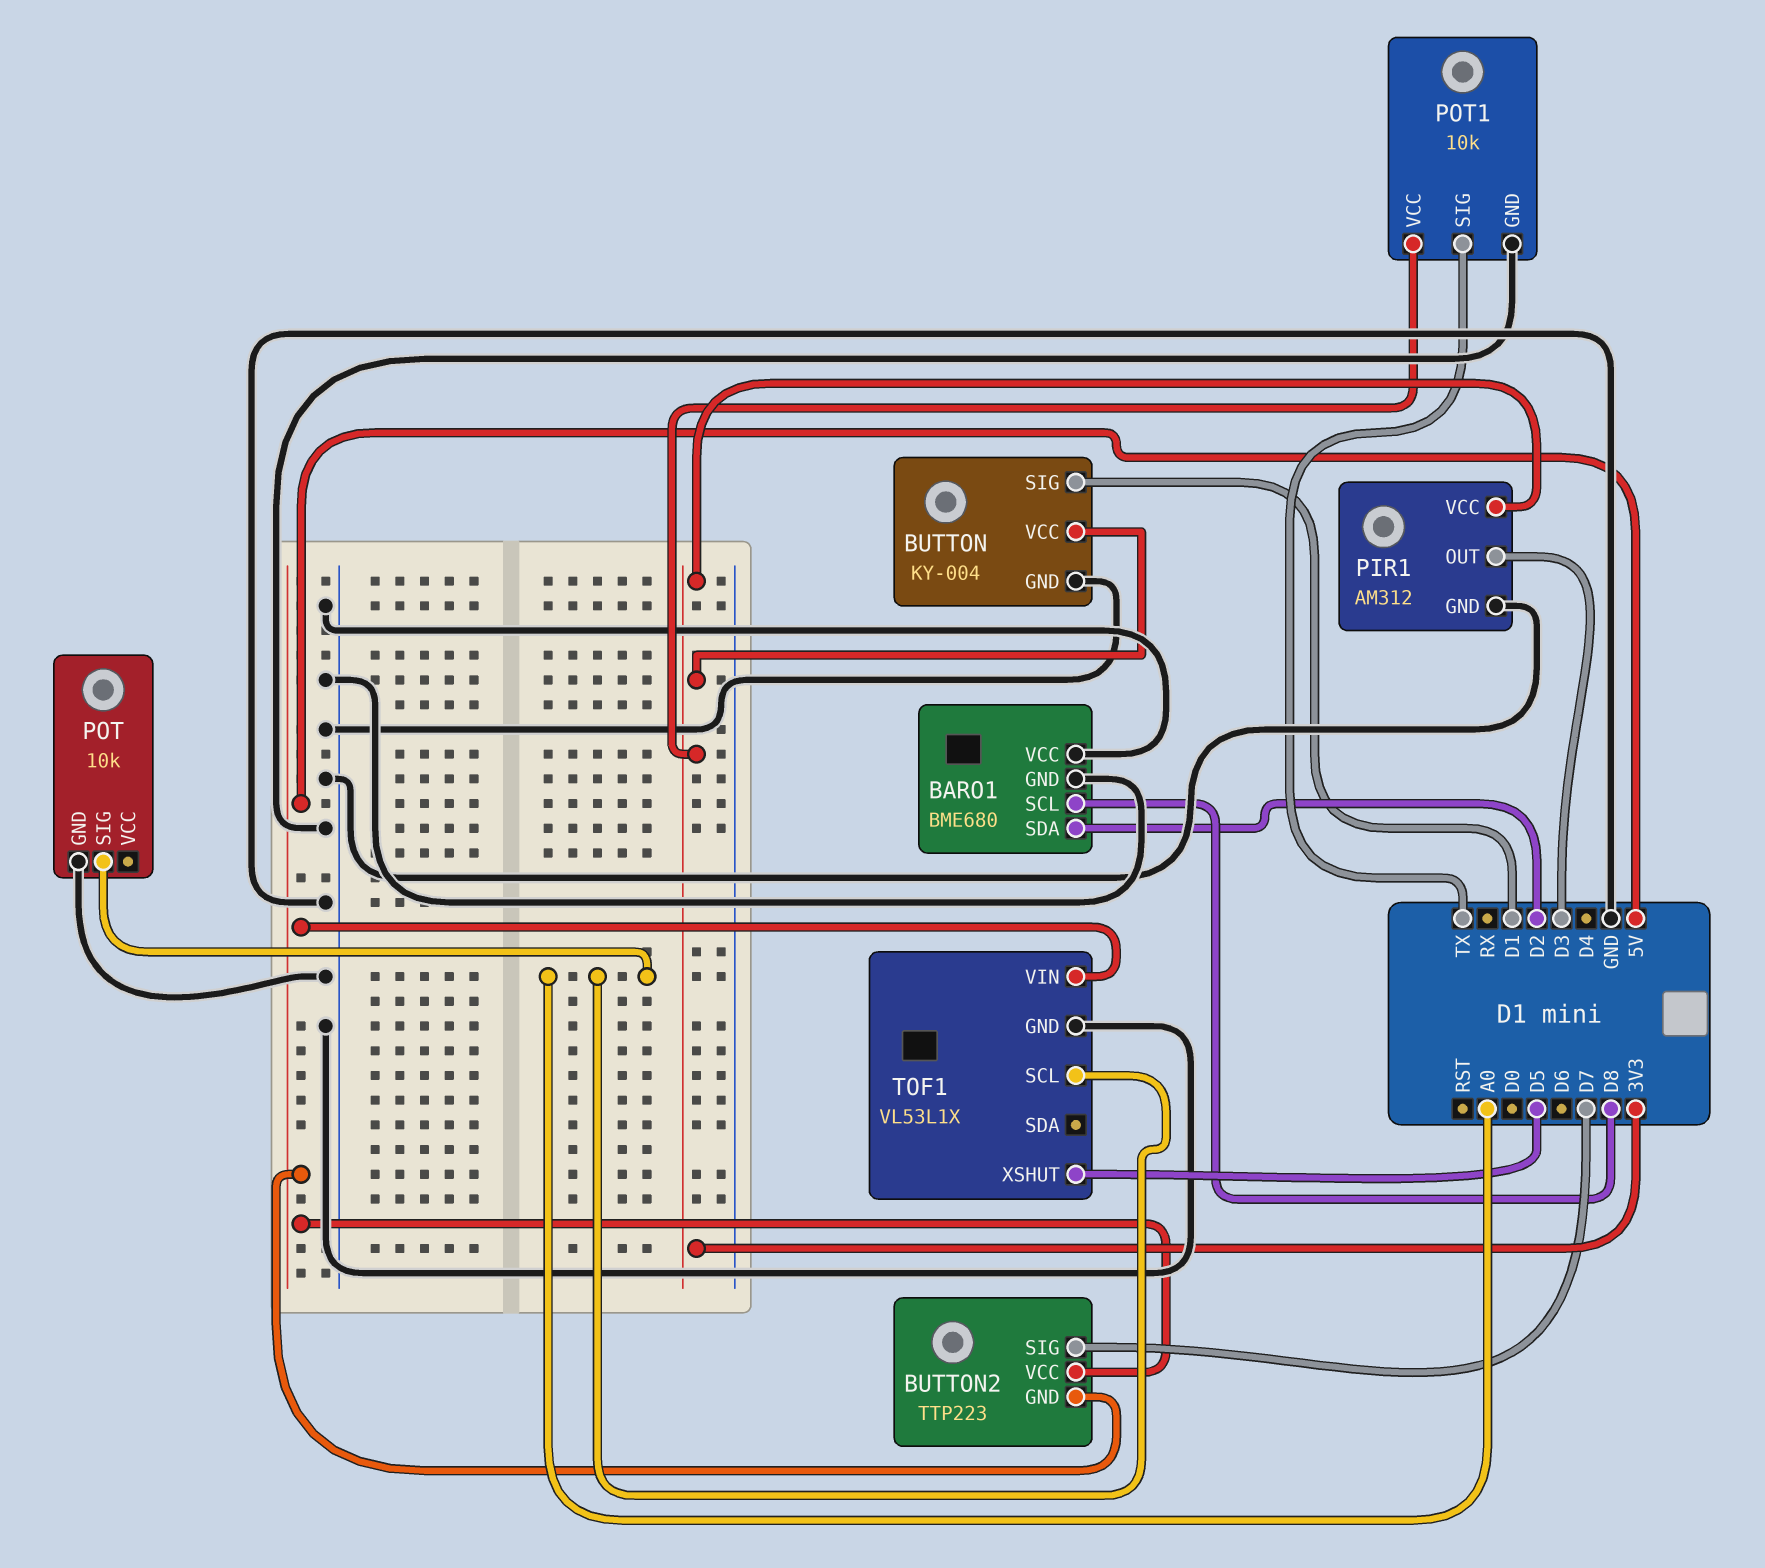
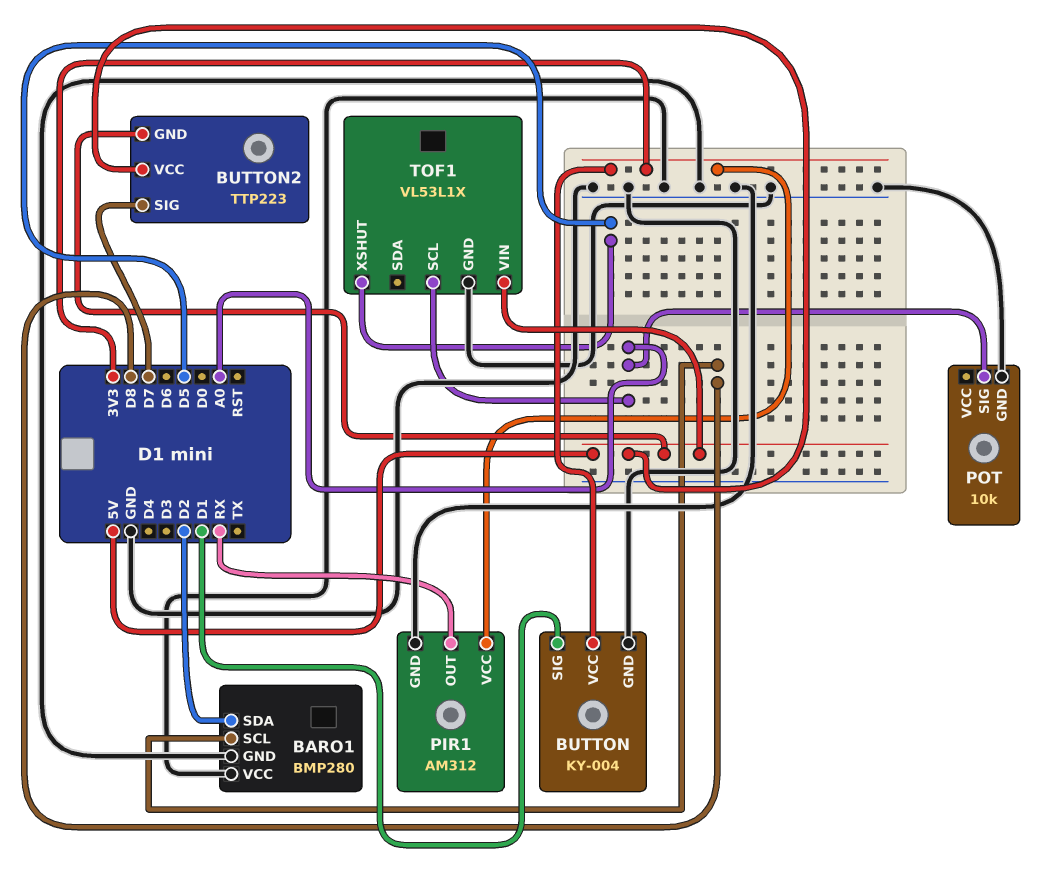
BARO1: BME680 -> BMP280
PIR1 pin OUT: D3 -> RX
POT1: 10k -> none
POT1 pin GND: GND -> none
POT1 pin SIG: TX -> none
POT1 pin VCC: 3V3 -> none

